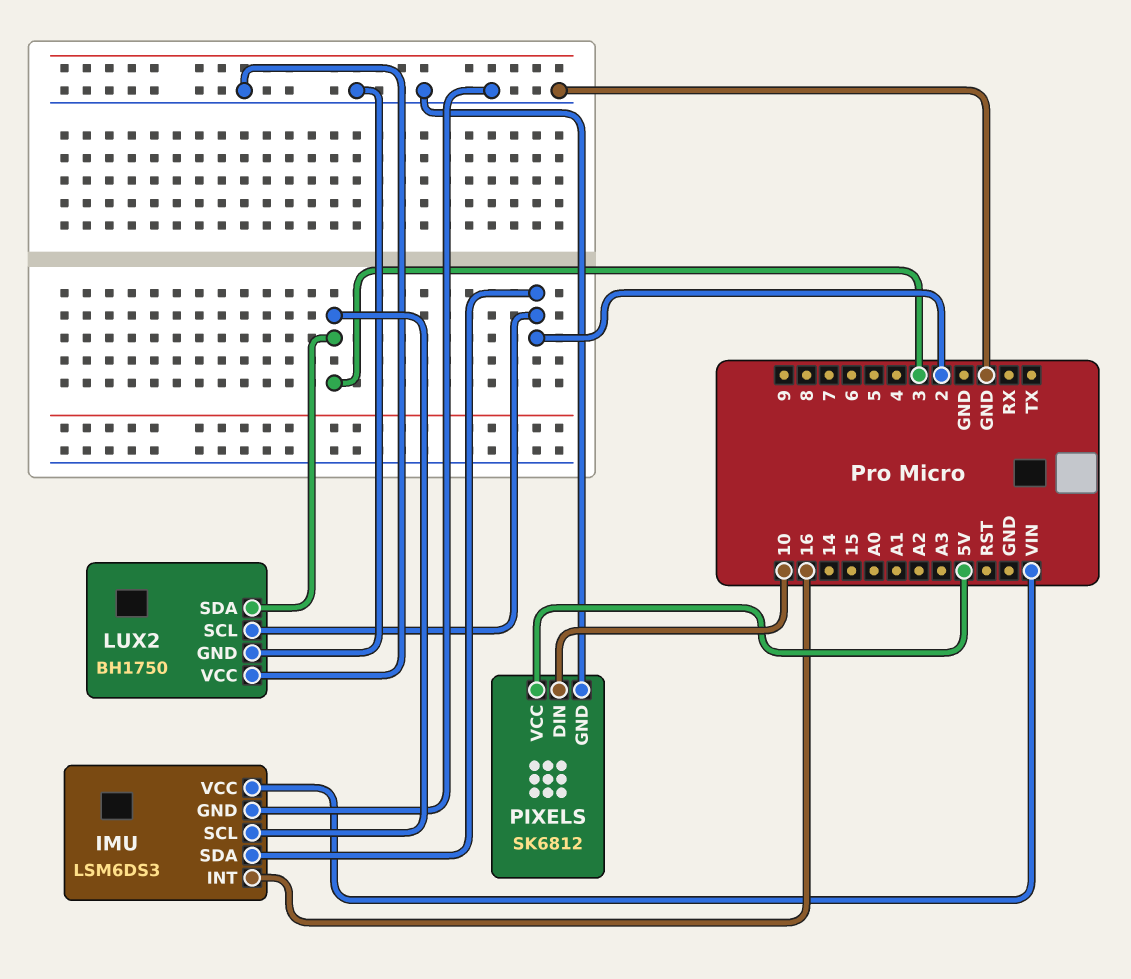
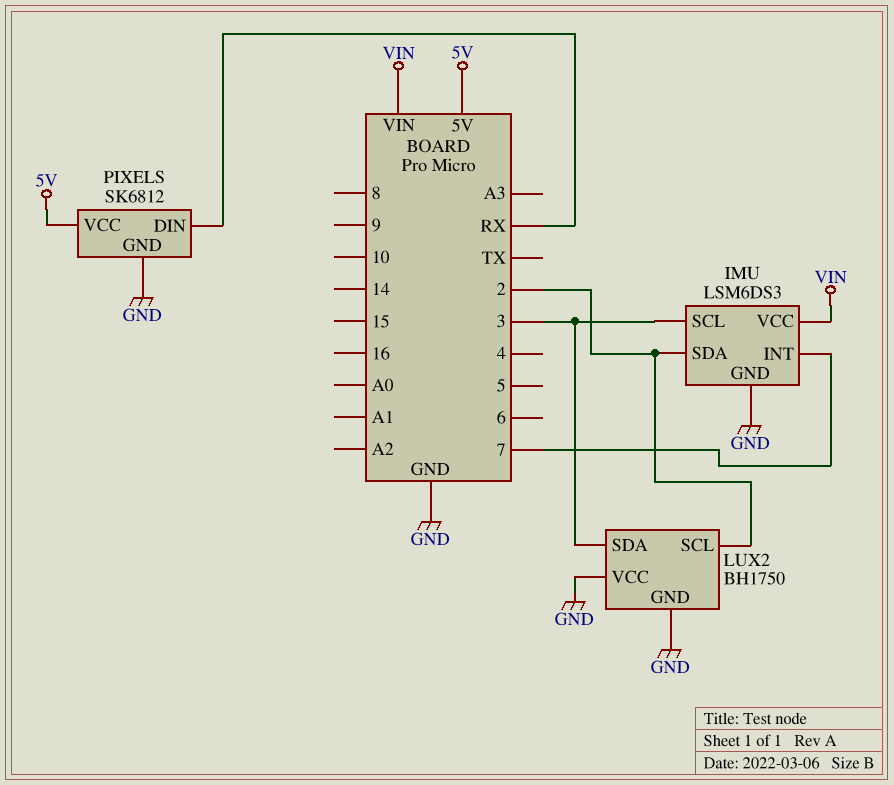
IMU pin INT: 16 -> 7
PIXELS pin DIN: 10 -> RX

